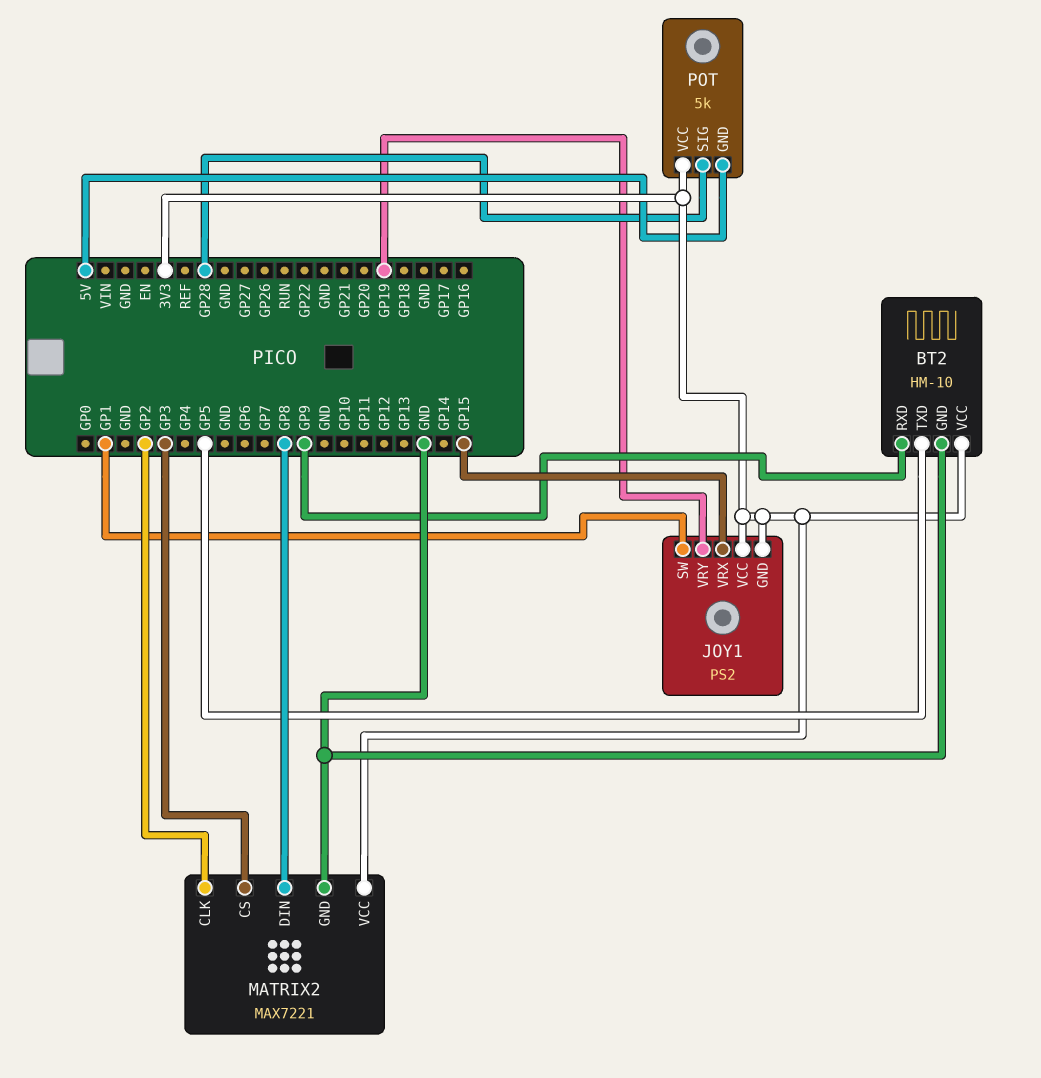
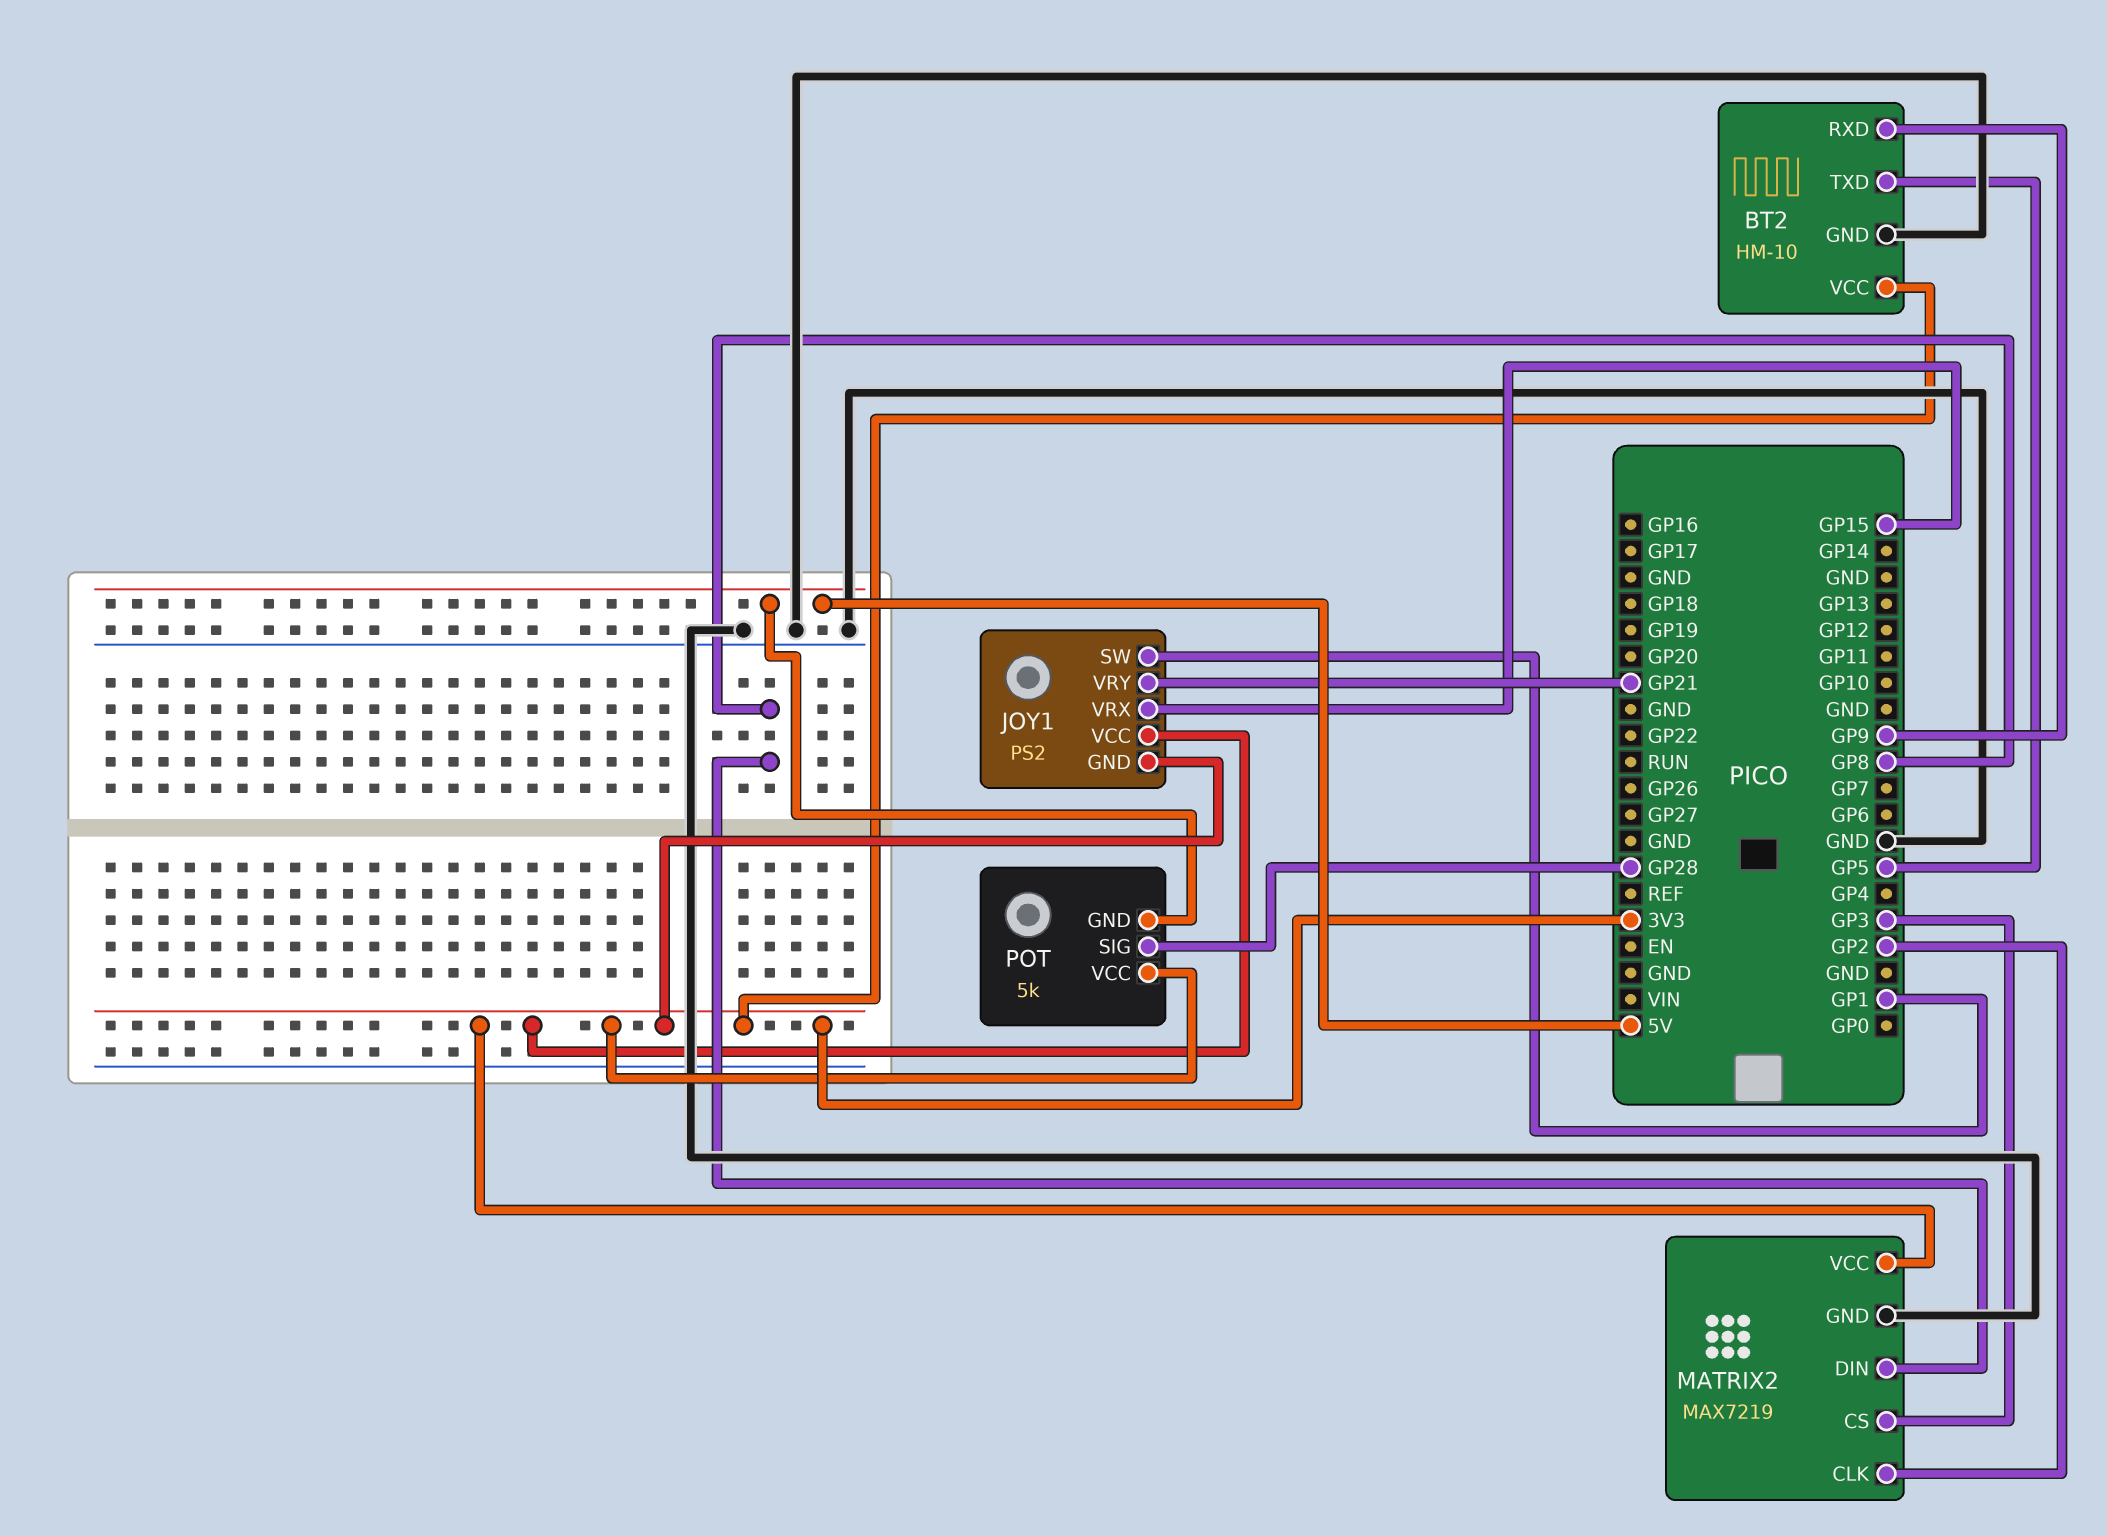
JOY1 pin VRY: GP19 -> GP21
MATRIX2: MAX7221 -> MAX7219

